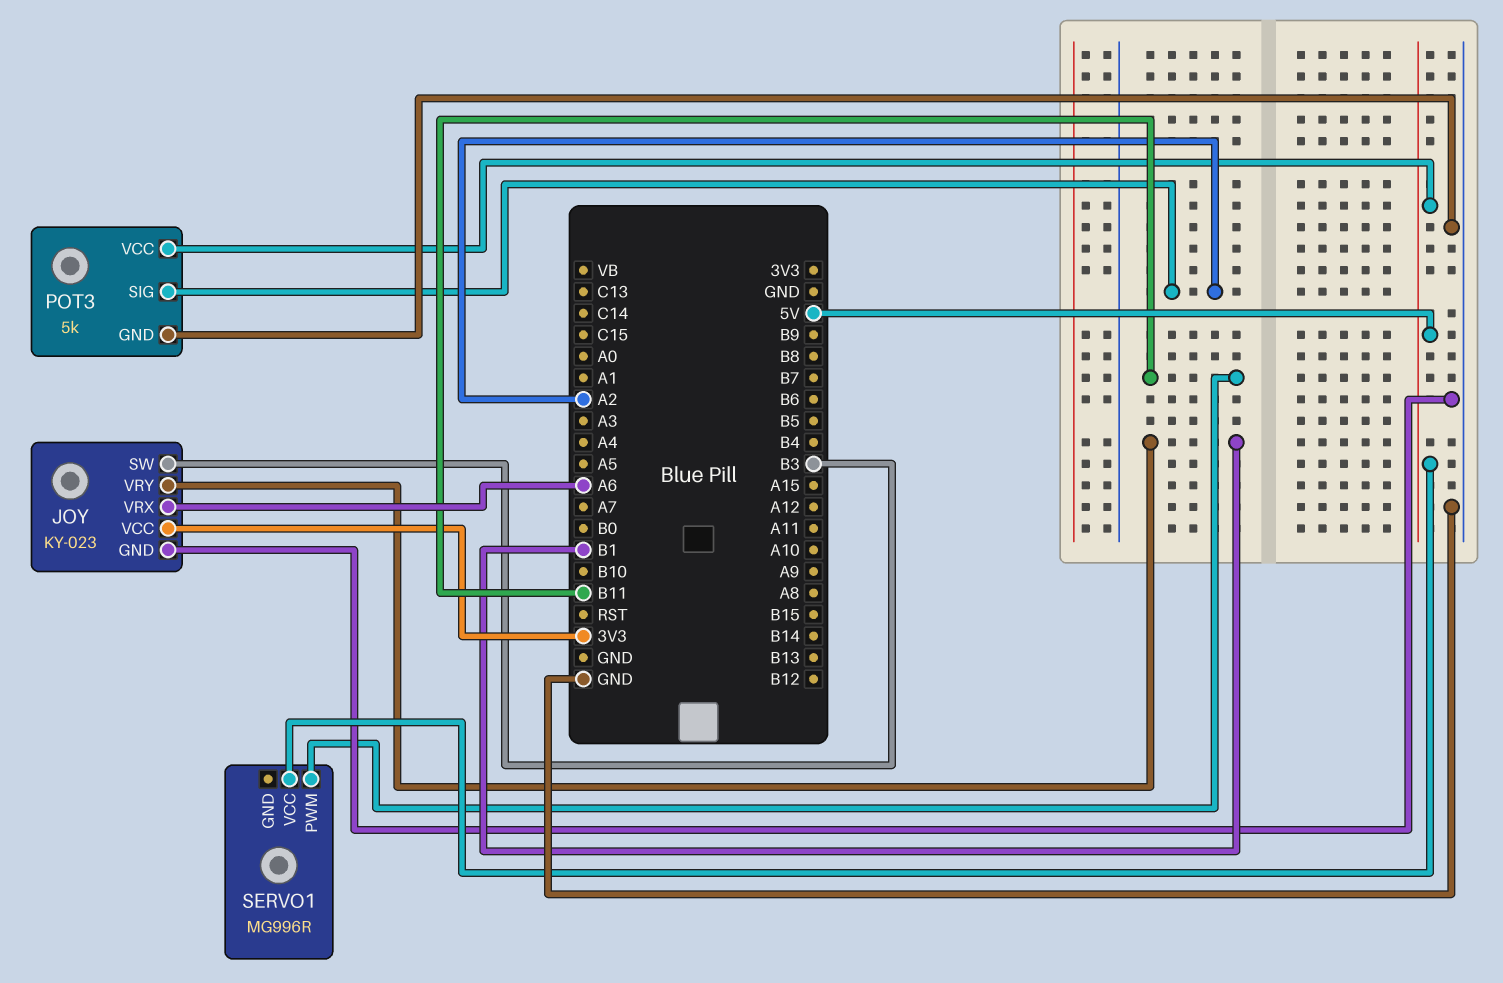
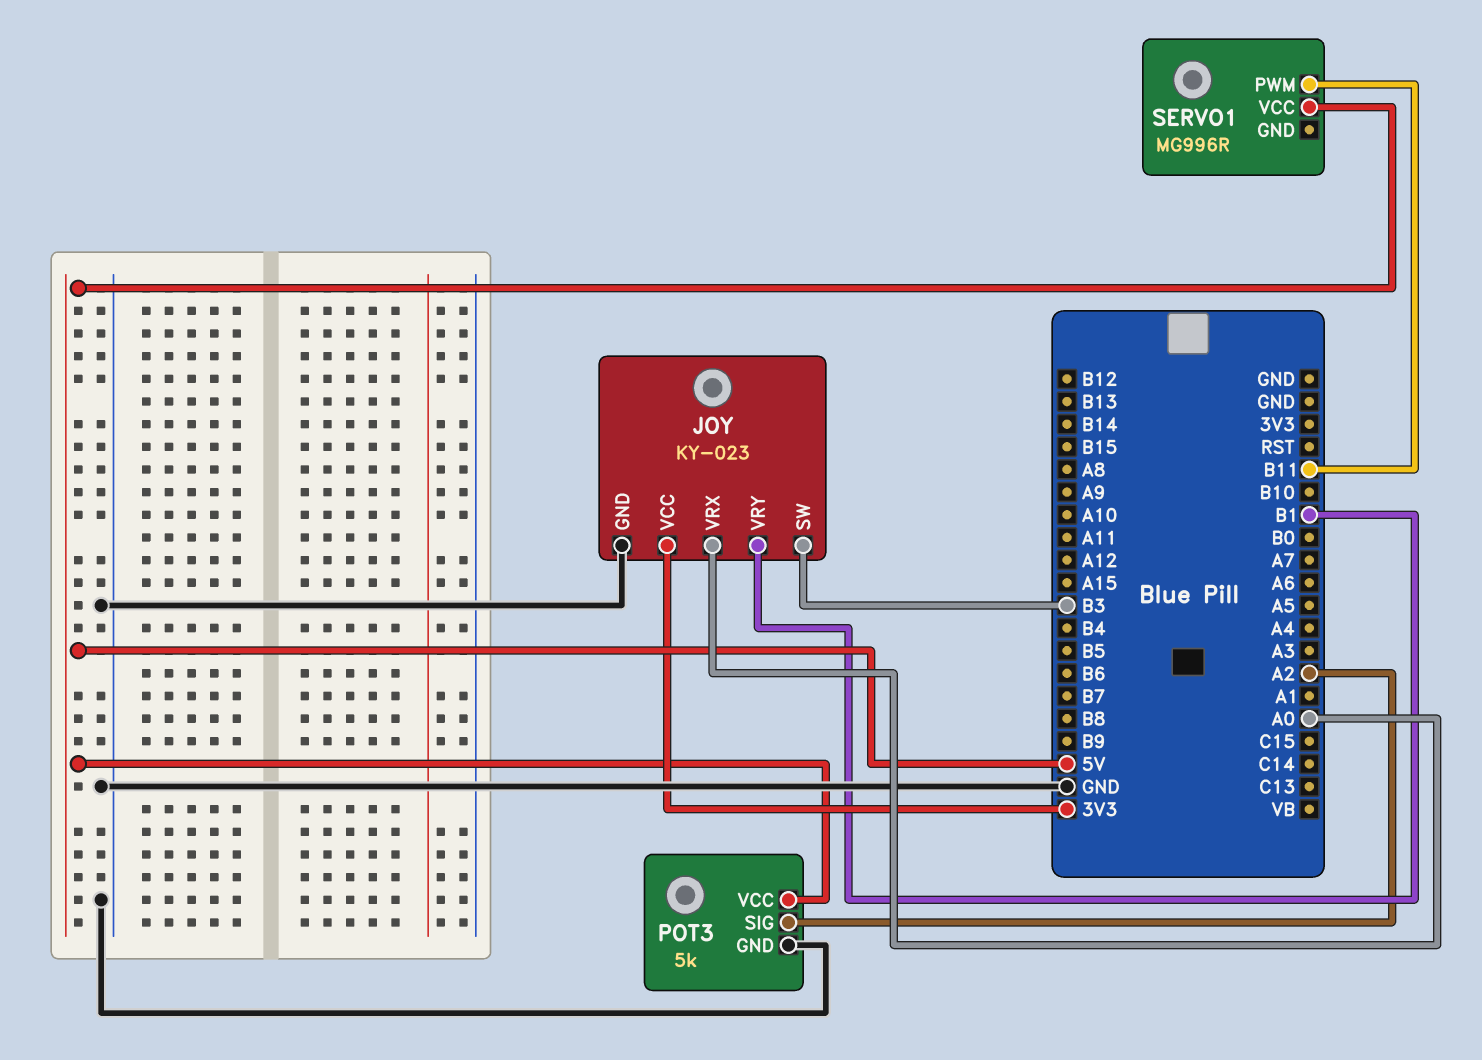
JOY pin VRX: A6 -> A0

